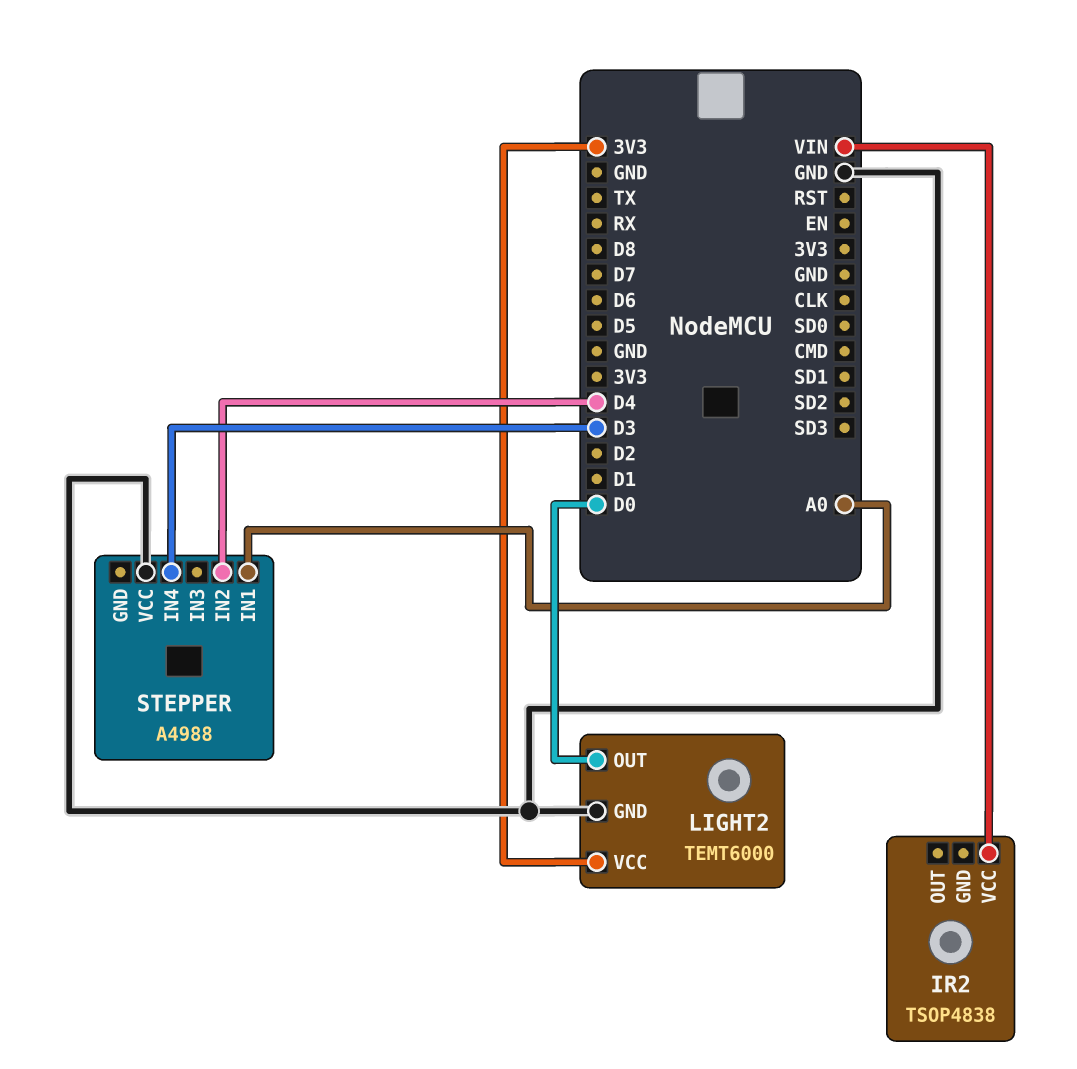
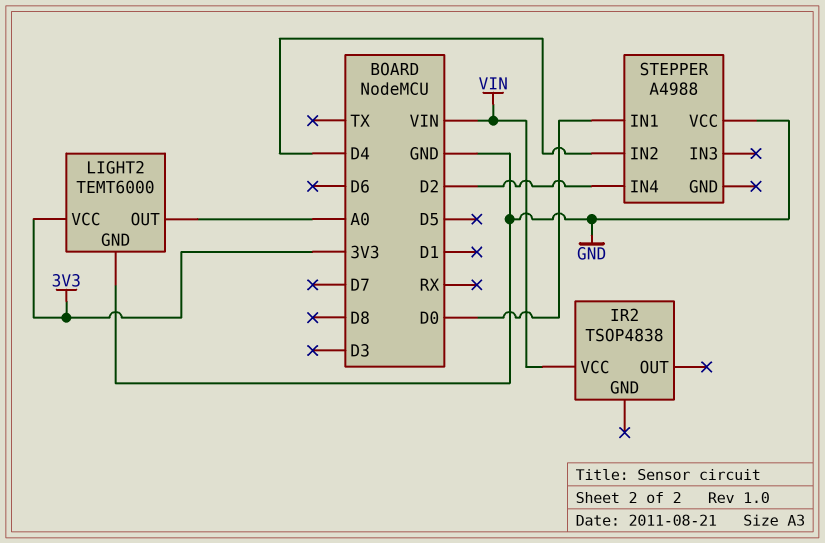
LIGHT2 pin OUT: D0 -> A0
STEPPER pin IN1: A0 -> D0
STEPPER pin IN4: D3 -> D2

